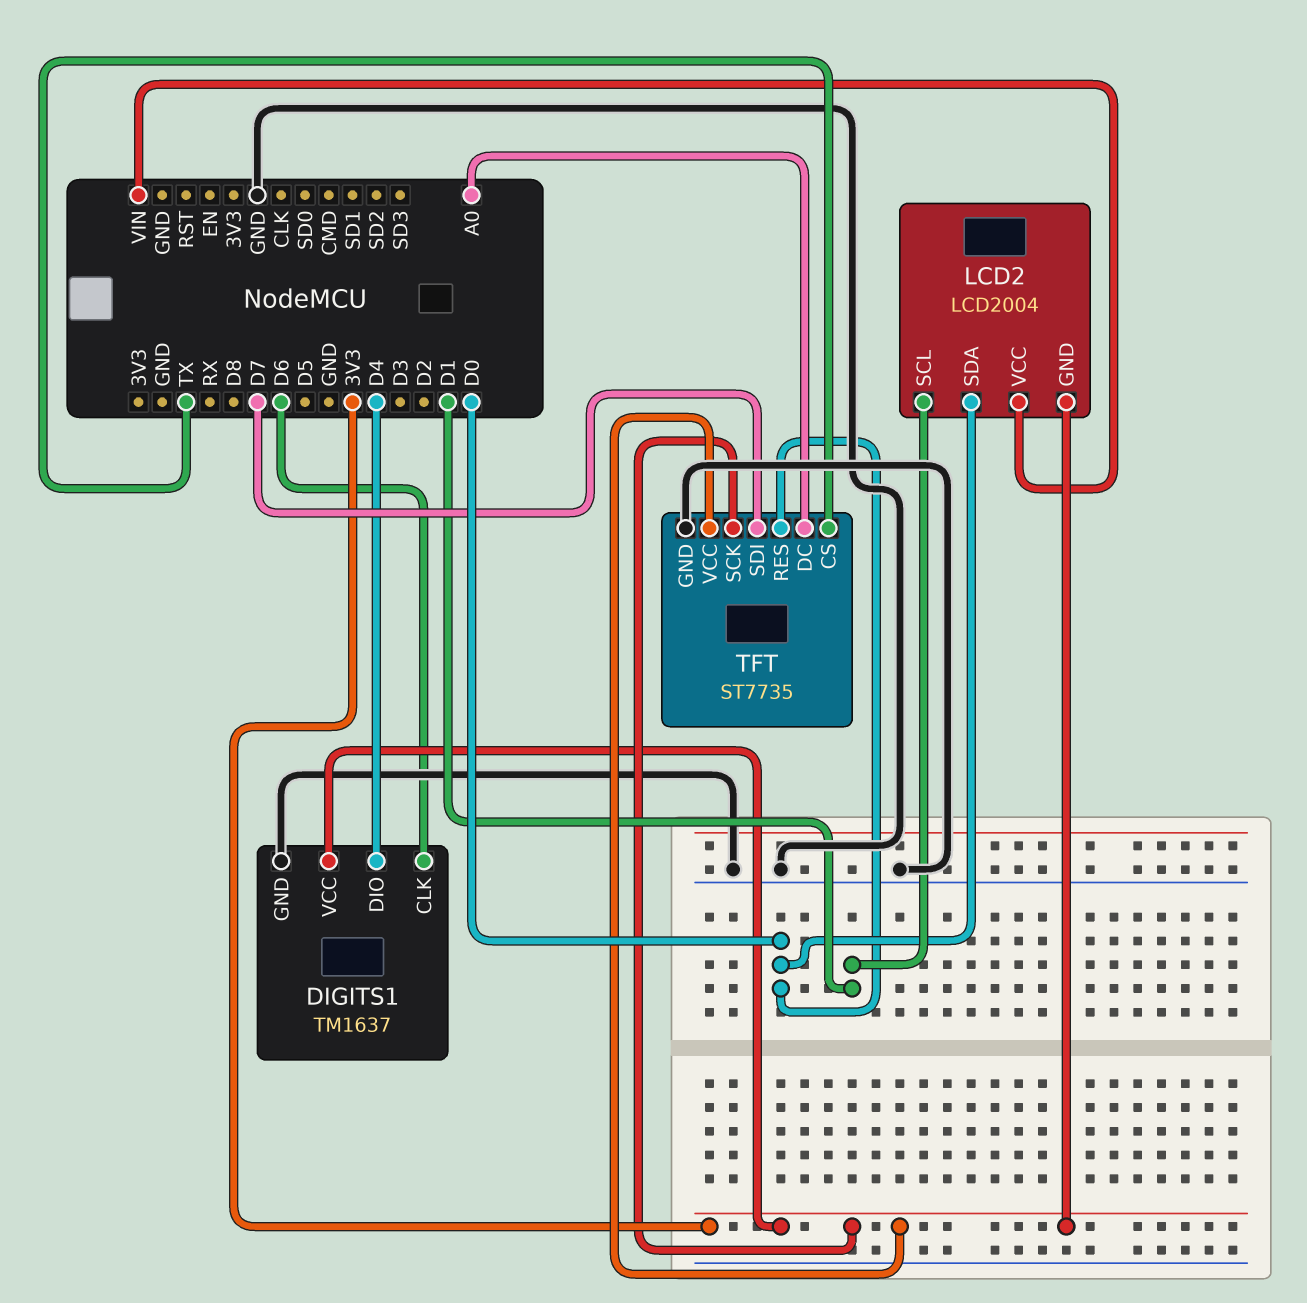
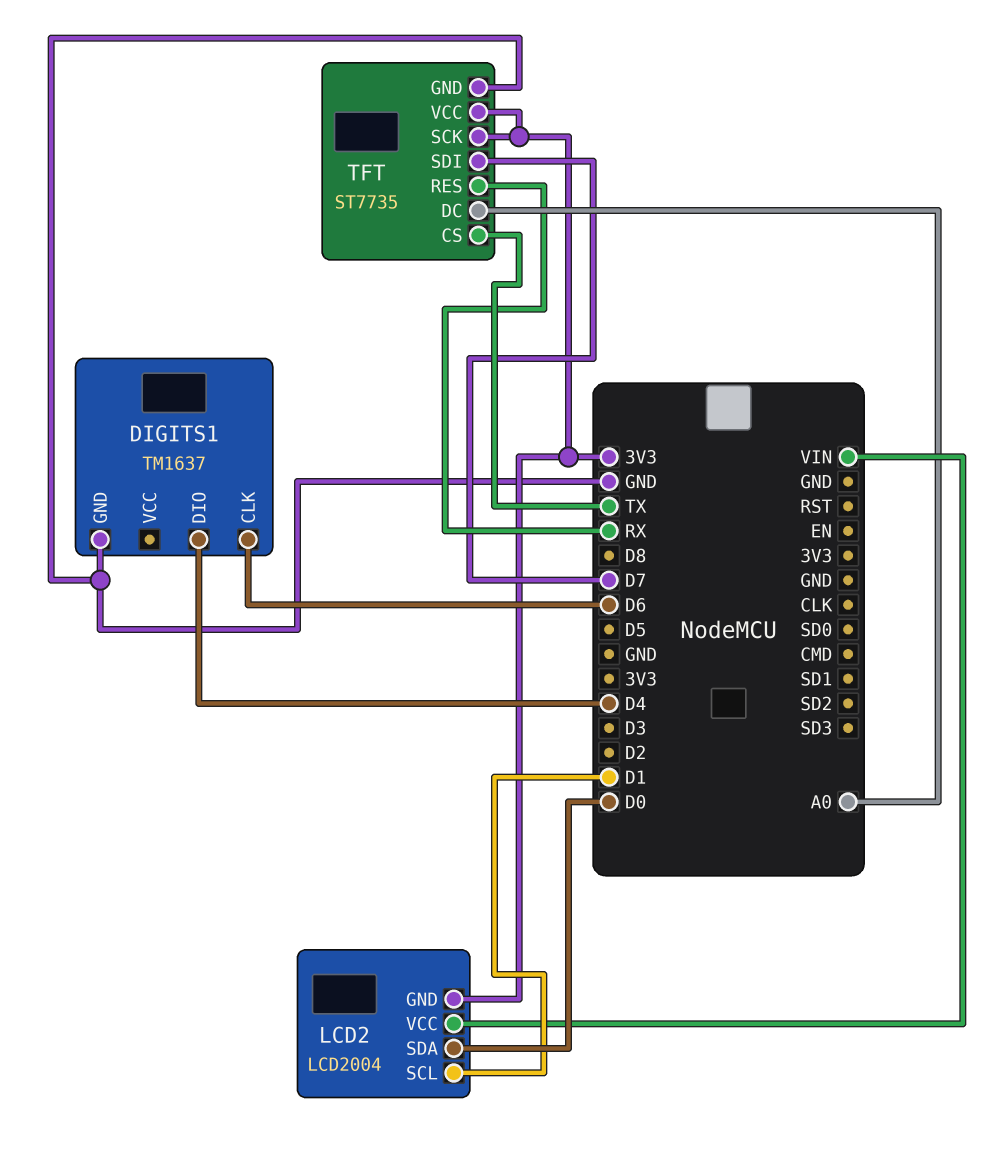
DIGITS1 pin VCC: 3V3 -> none
TFT pin RES: D0 -> RX

